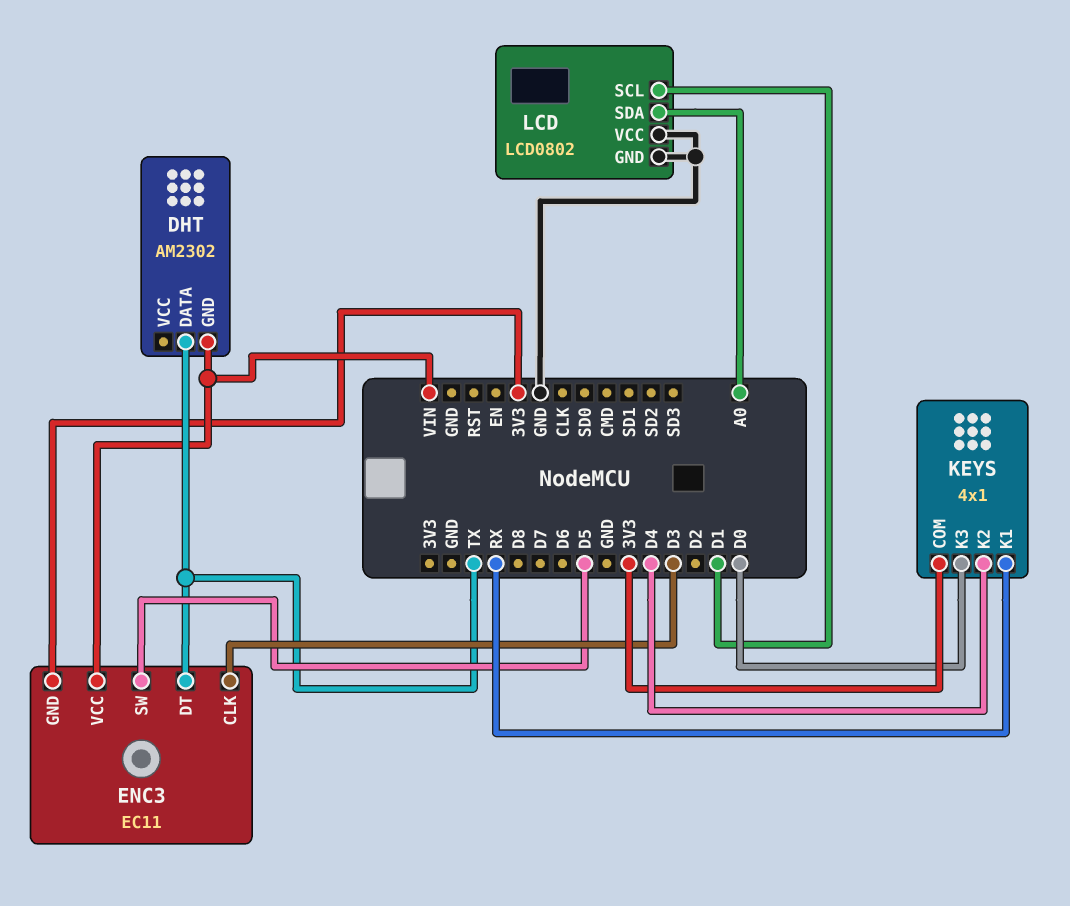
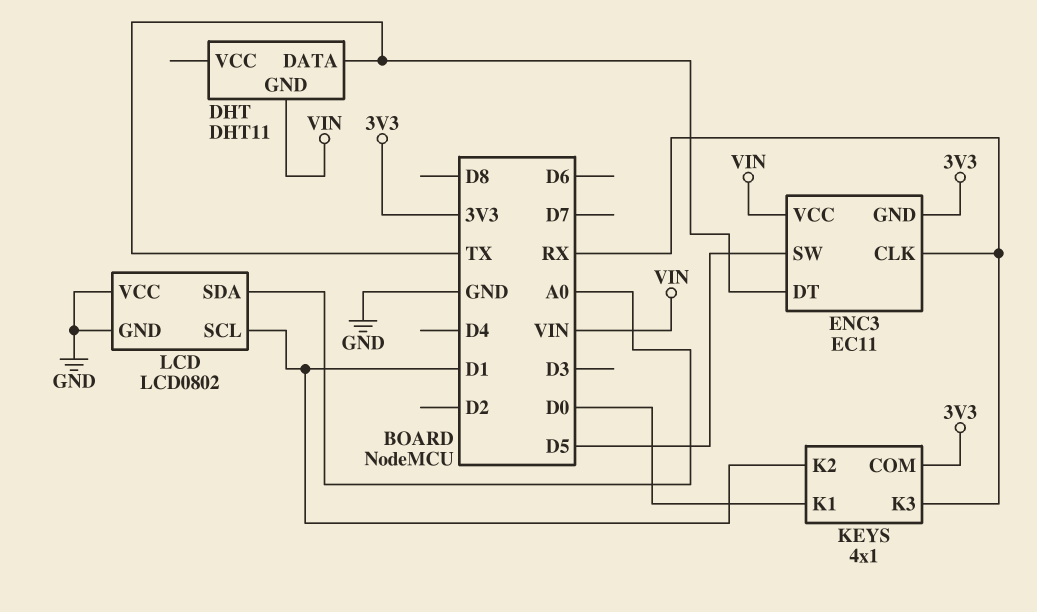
DHT: AM2302 -> DHT11
ENC3 pin CLK: D3 -> RX
KEYS pin K1: RX -> D0
KEYS pin K2: D4 -> D1
KEYS pin K3: D0 -> RX

